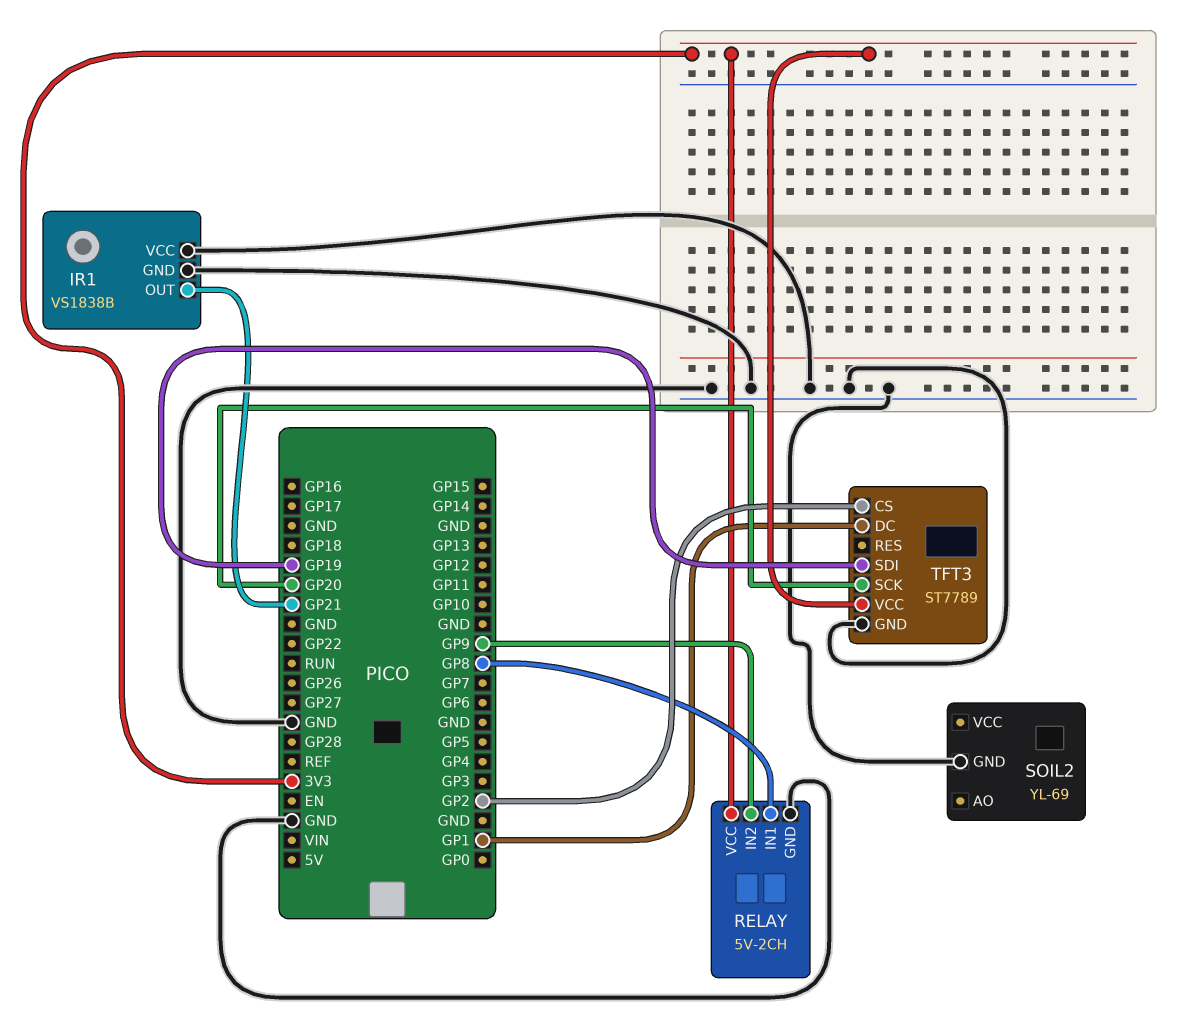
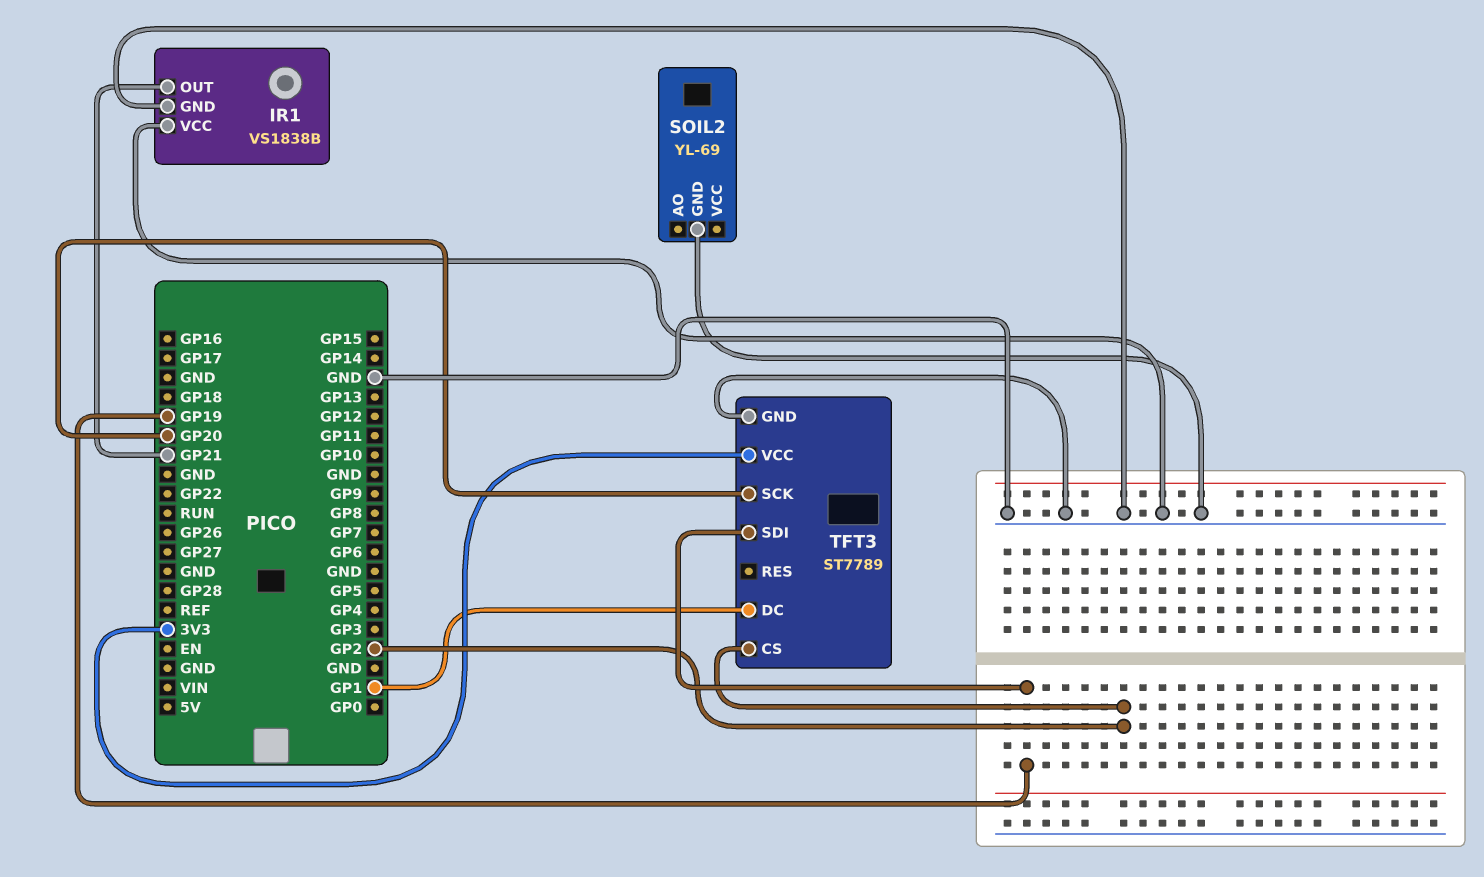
RELAY: 5V-2CH -> none
RELAY pin GND: GND -> none
RELAY pin IN1: GP8 -> none
RELAY pin IN2: GP9 -> none
RELAY pin VCC: 3V3 -> none

